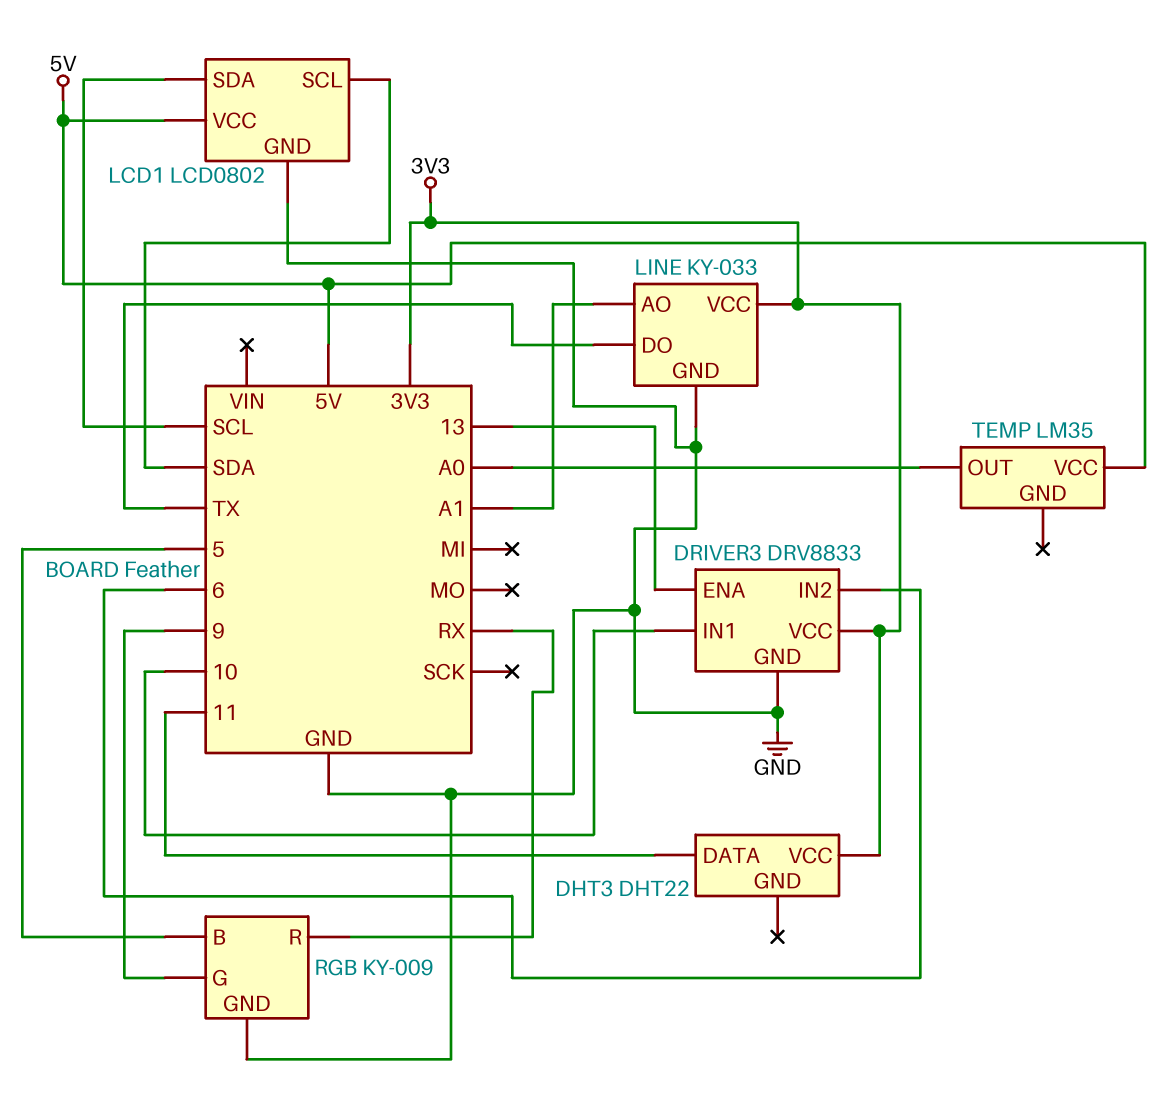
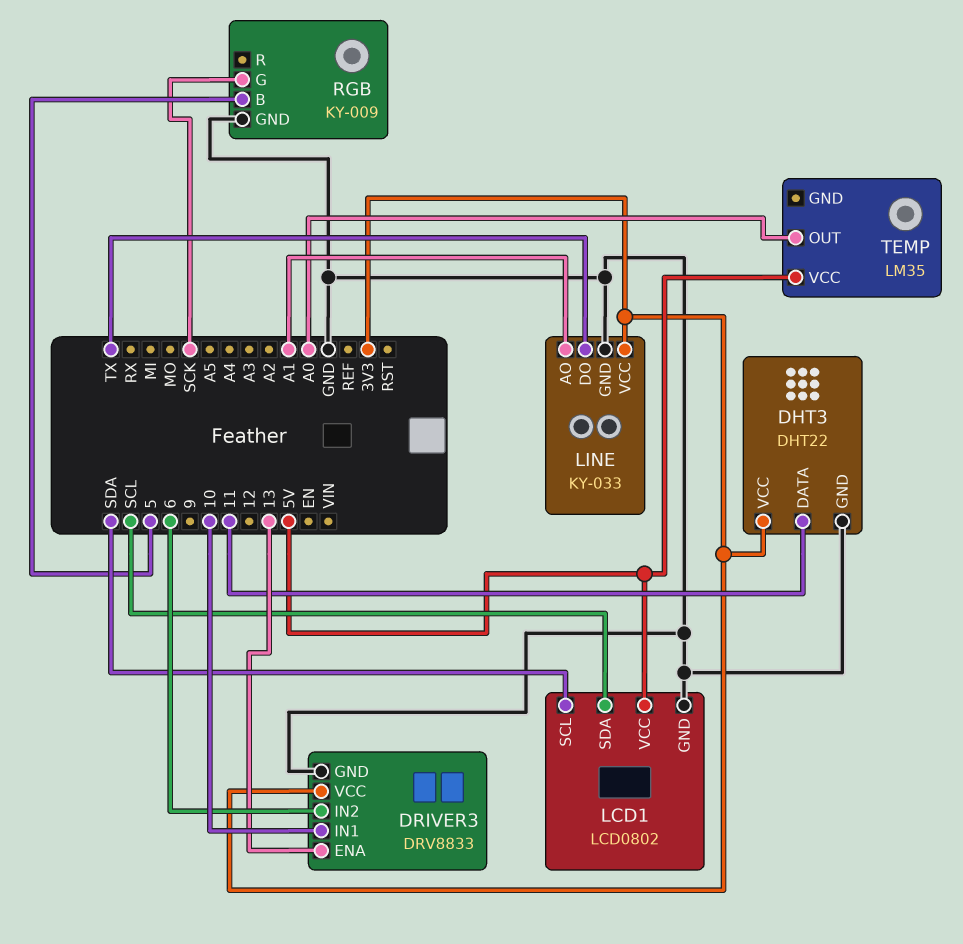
DHT3 pin GND: none -> GND
RGB pin G: 9 -> SCK
RGB pin R: RX -> none

